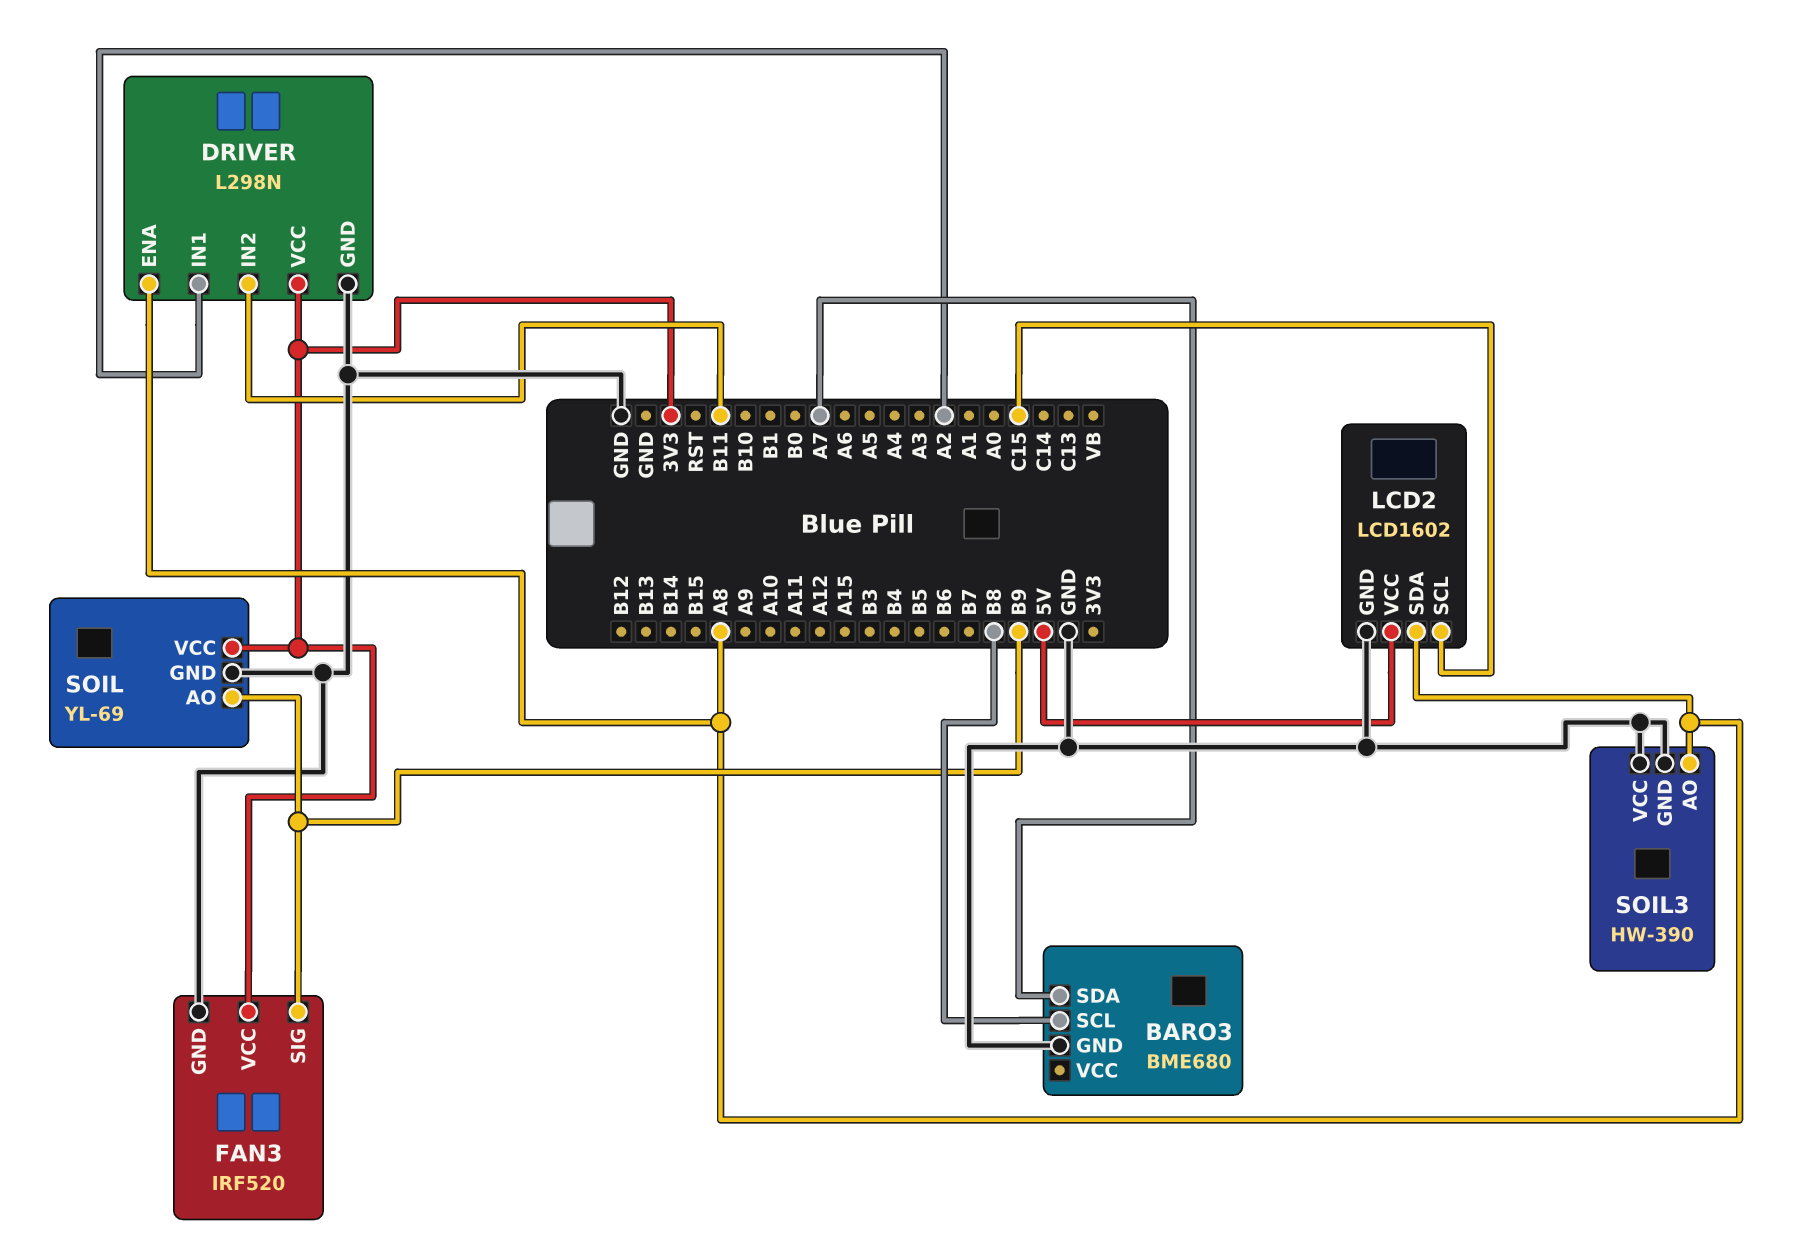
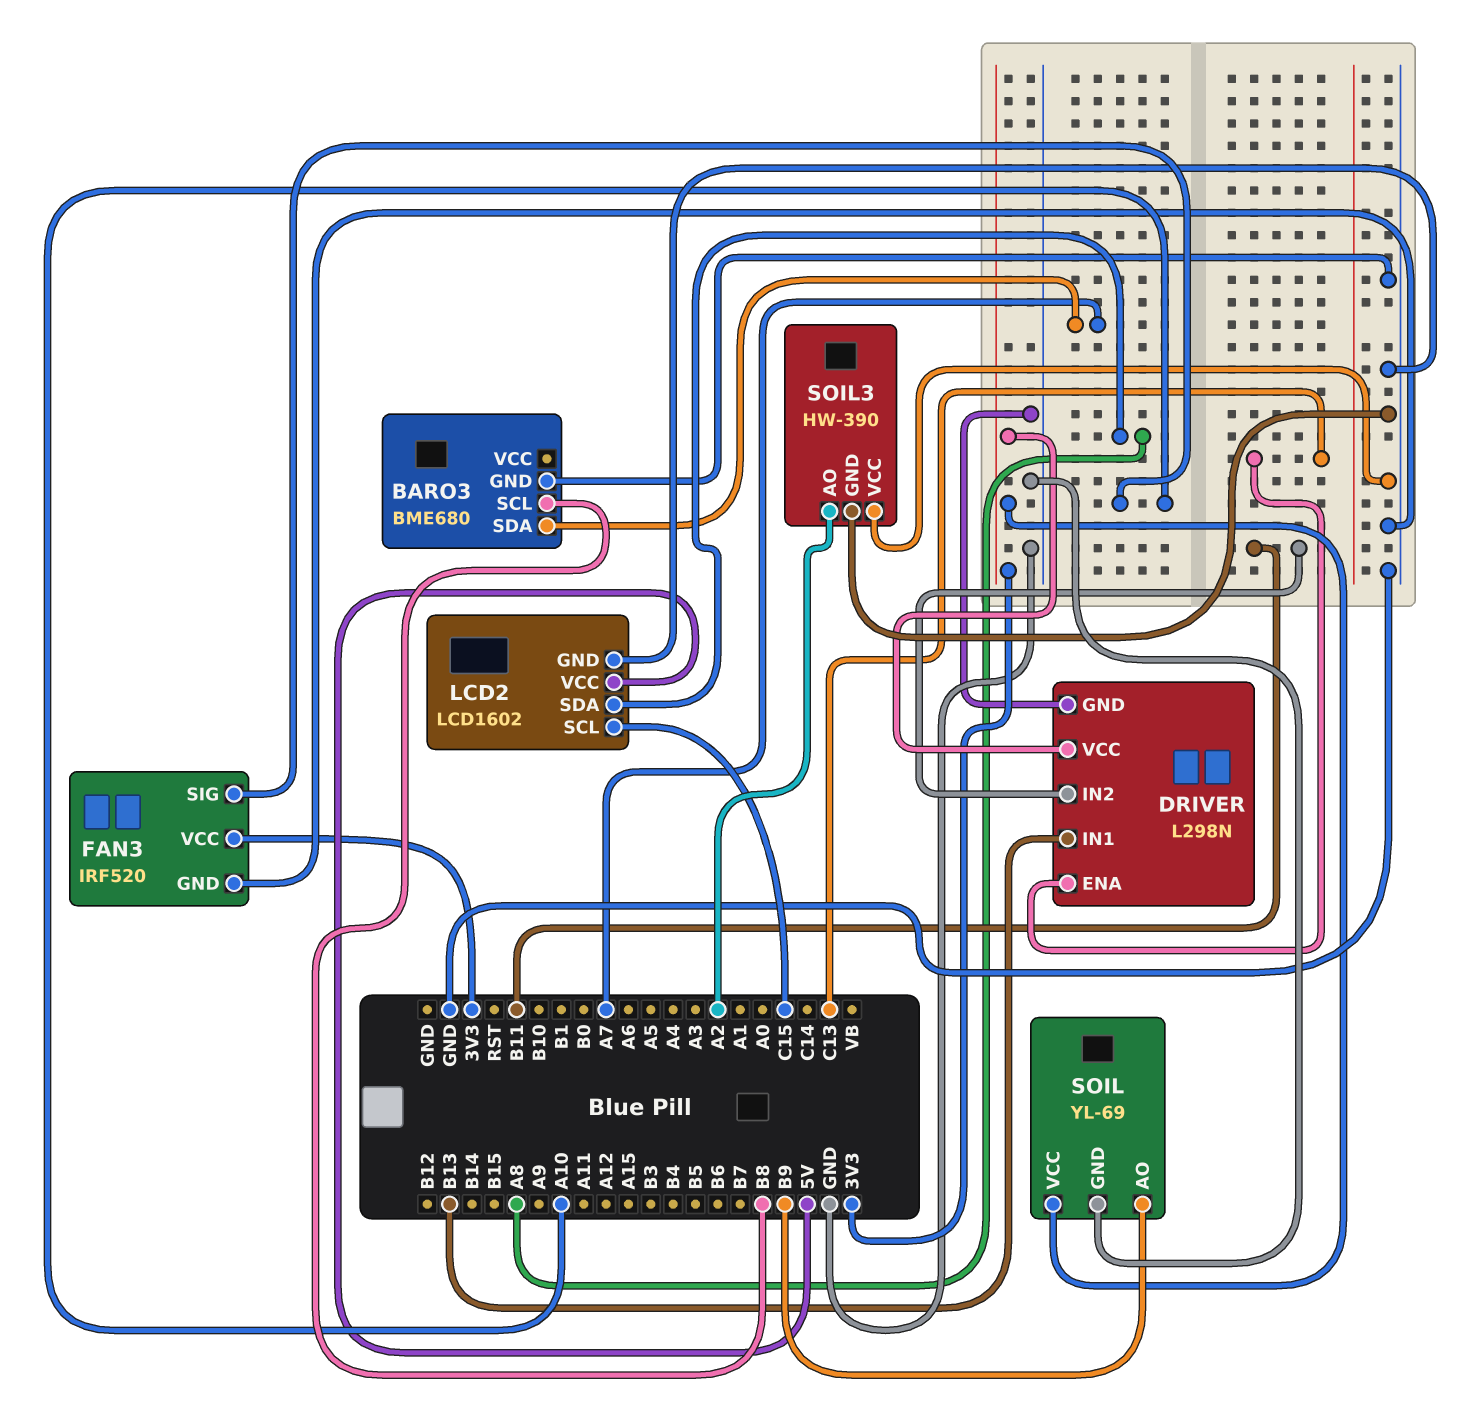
DRIVER pin ENA: A8 -> C13
DRIVER pin IN1: A2 -> B13
FAN3 pin SIG: B9 -> A10
SOIL3 pin AO: A8 -> A2

